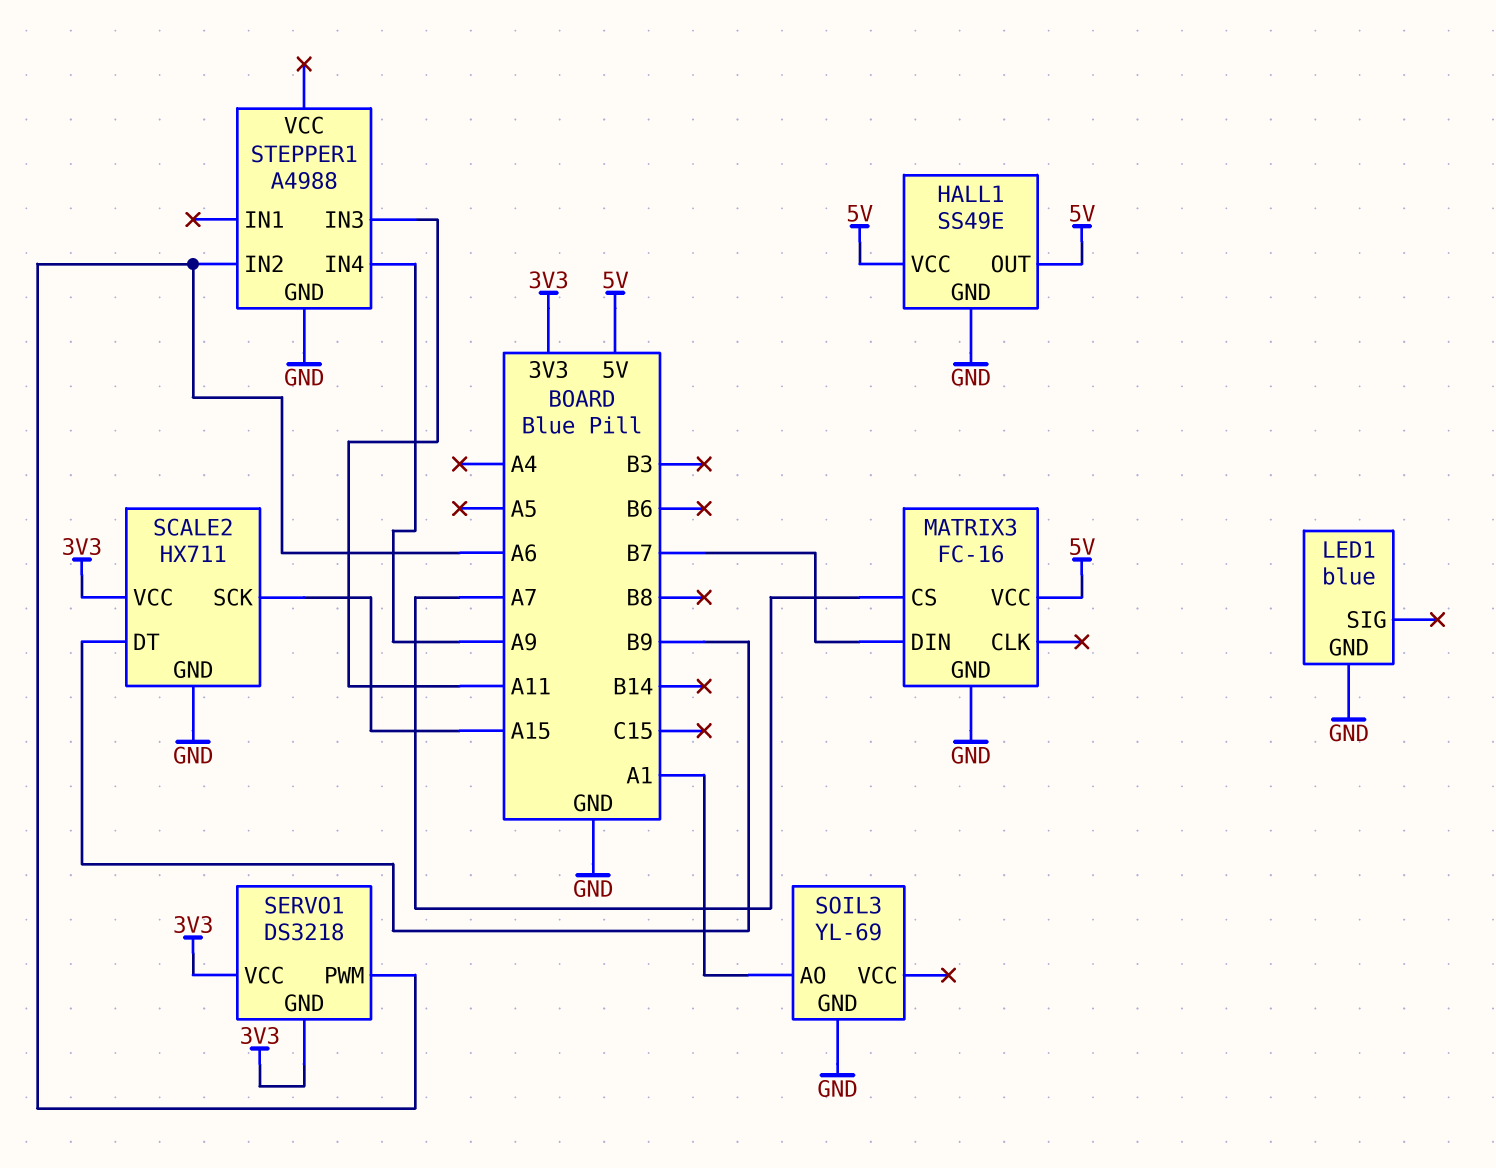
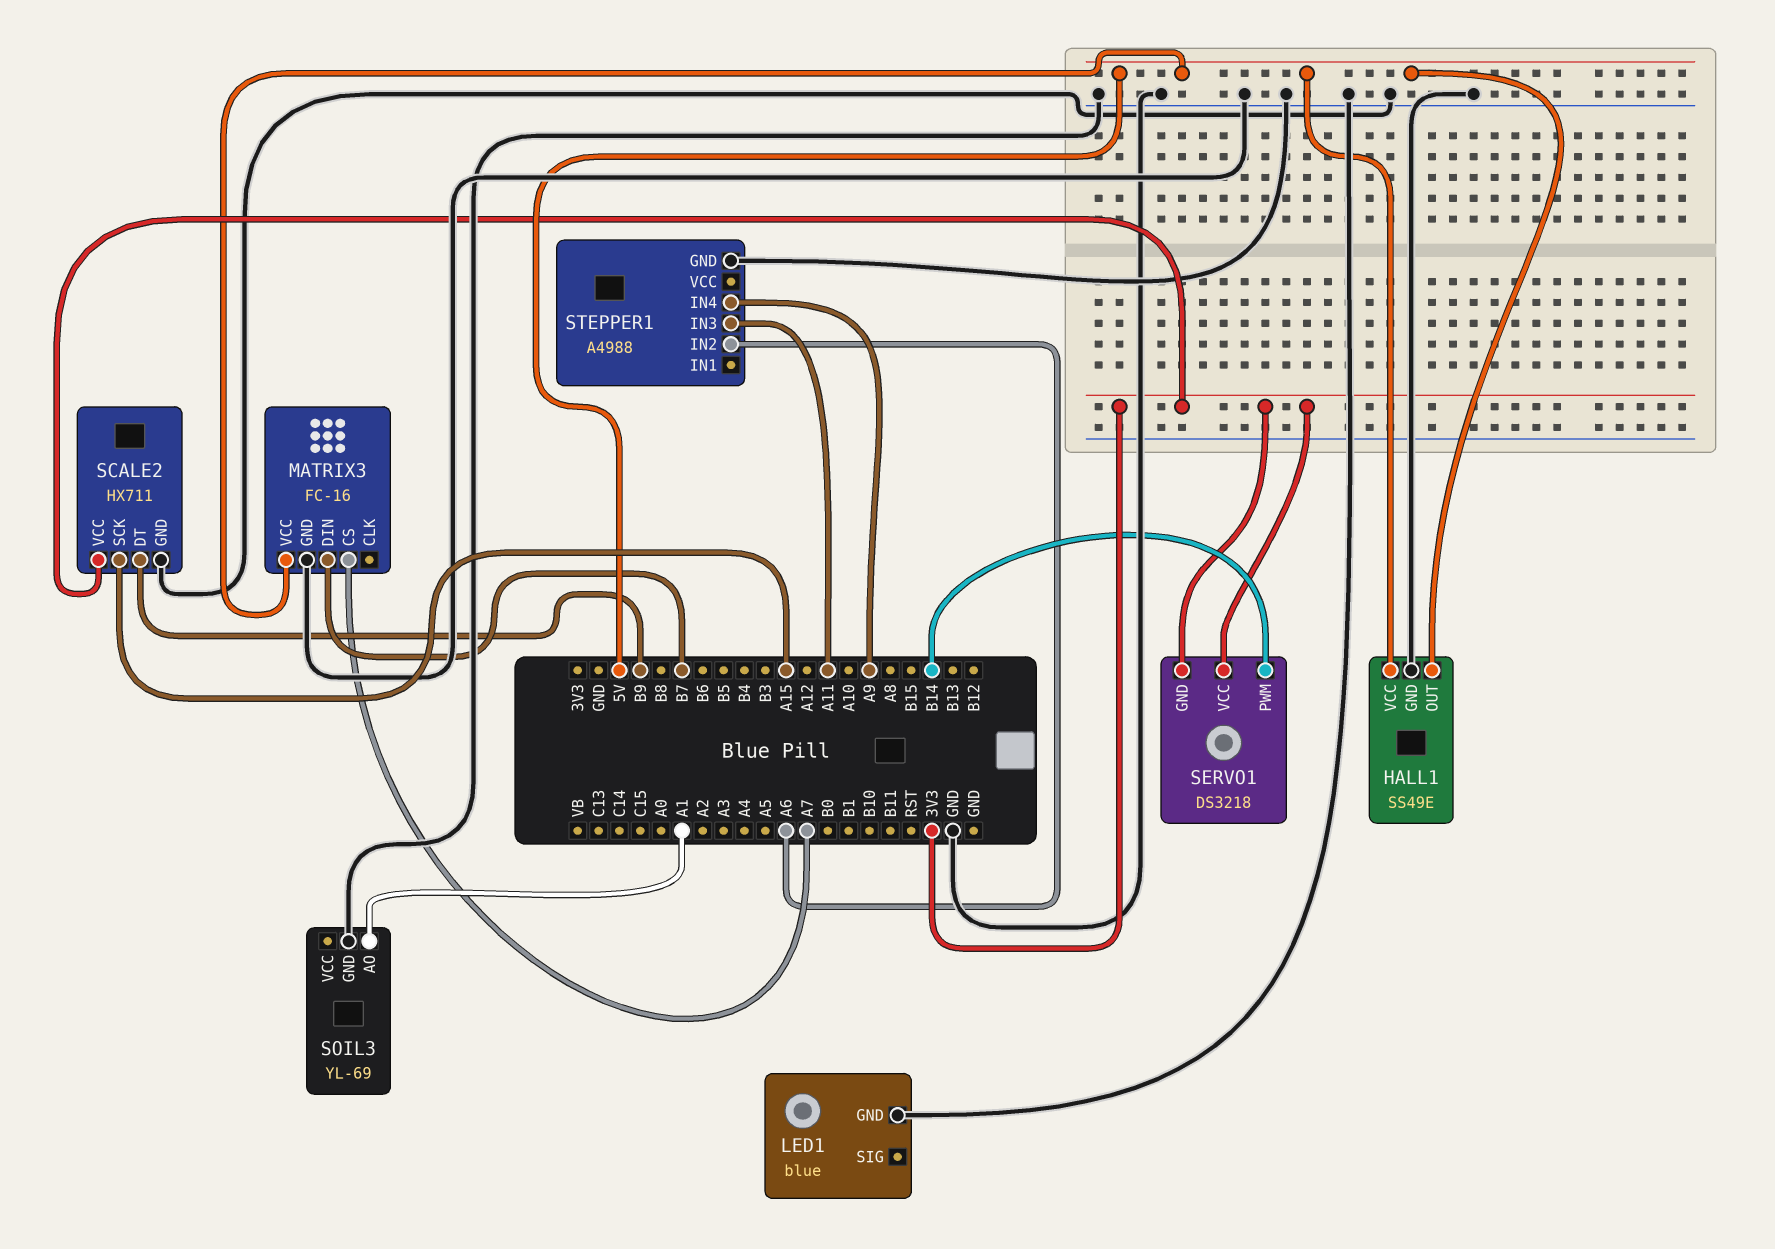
SERVO1 pin PWM: A6 -> B14

